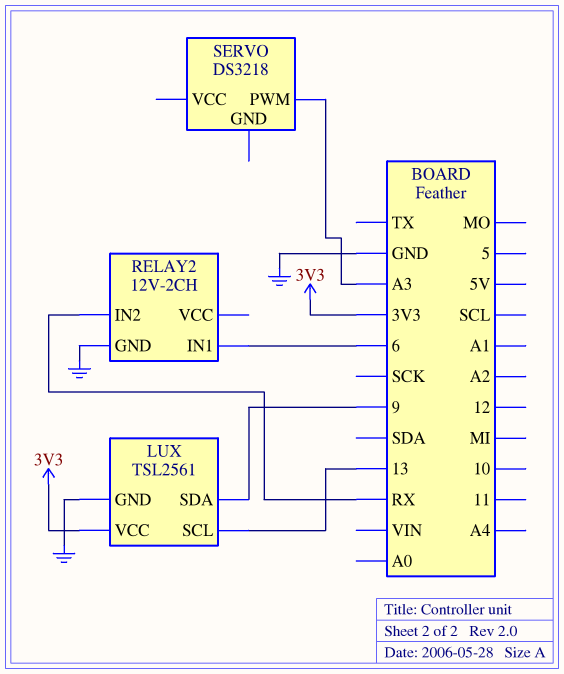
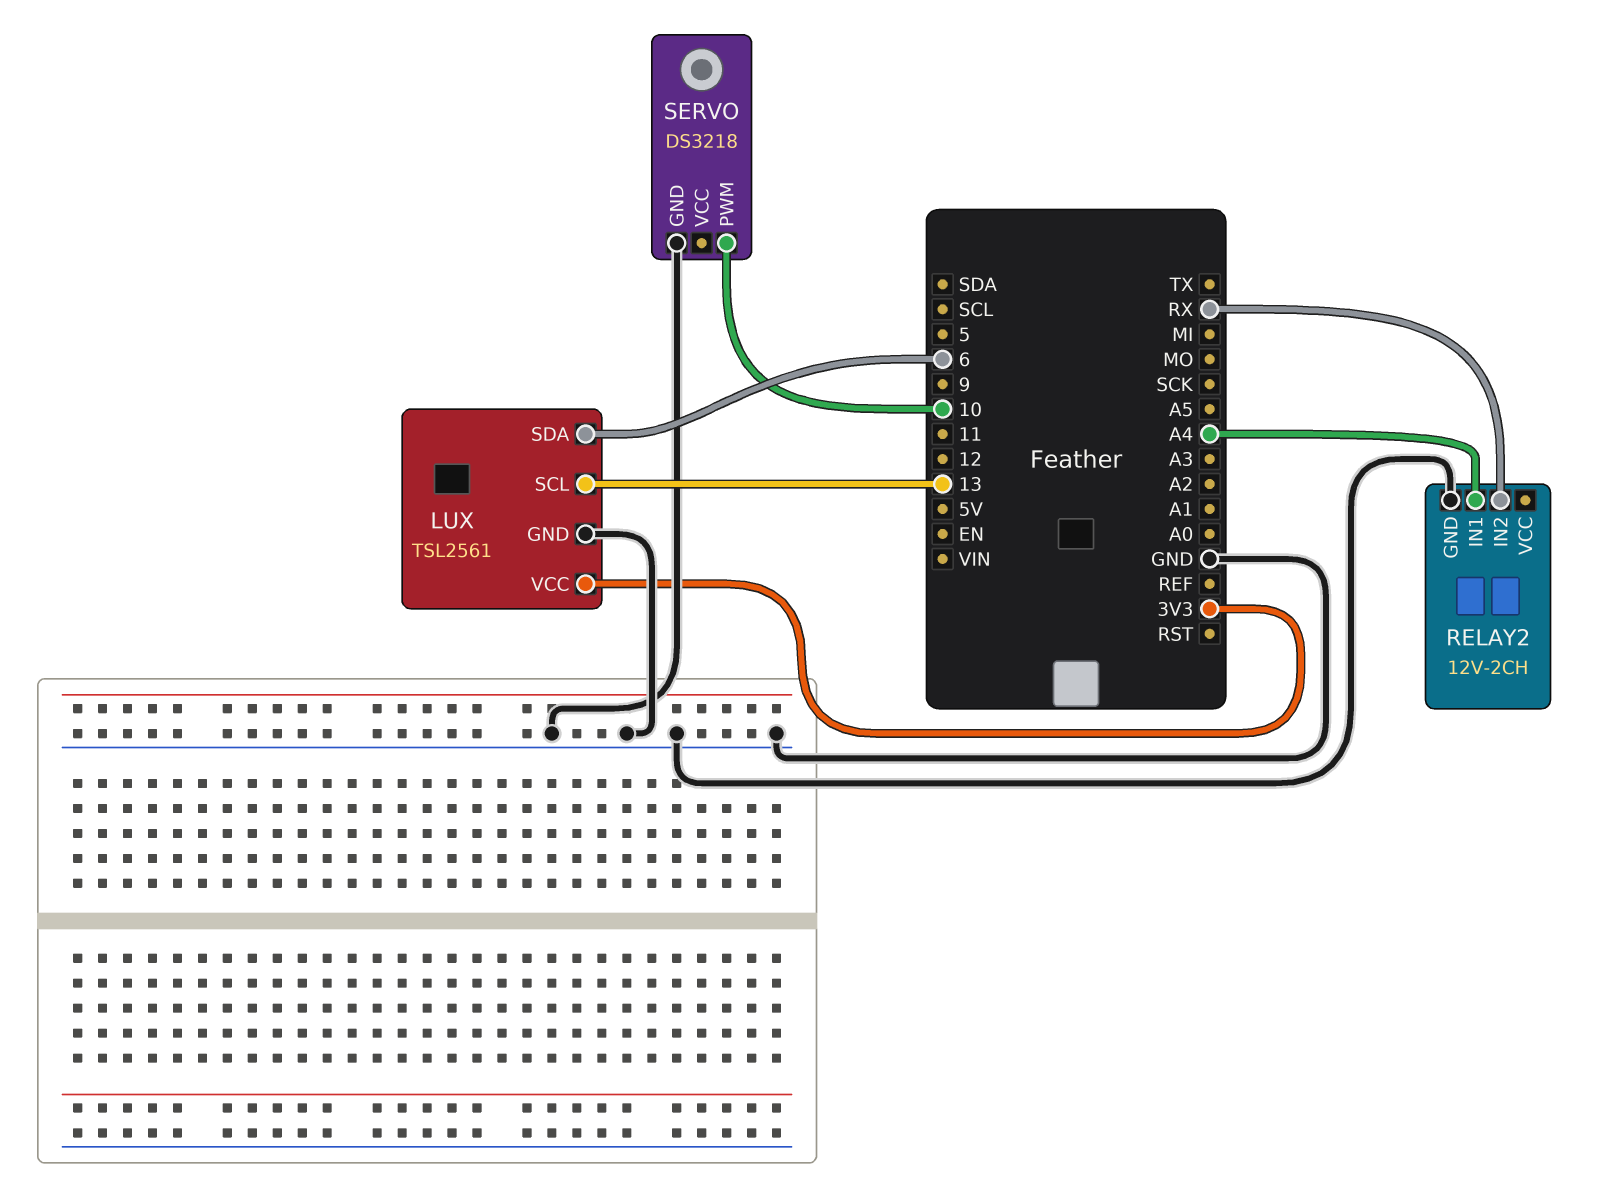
LUX pin SDA: 9 -> 6
RELAY2 pin IN1: 6 -> A4
SERVO pin GND: none -> GND
SERVO pin PWM: A3 -> 10

